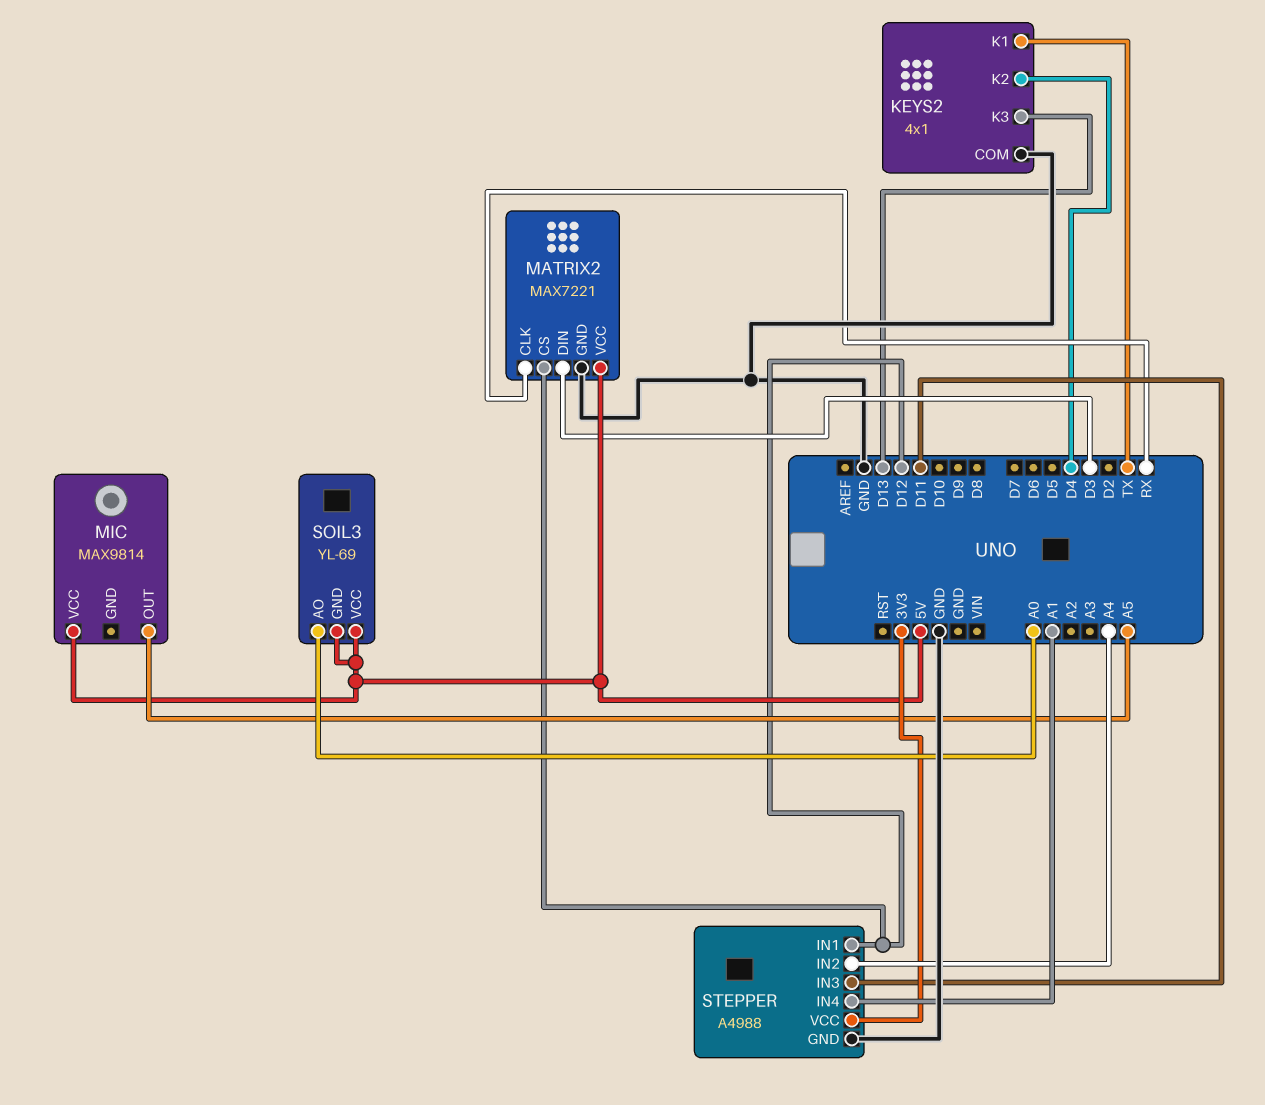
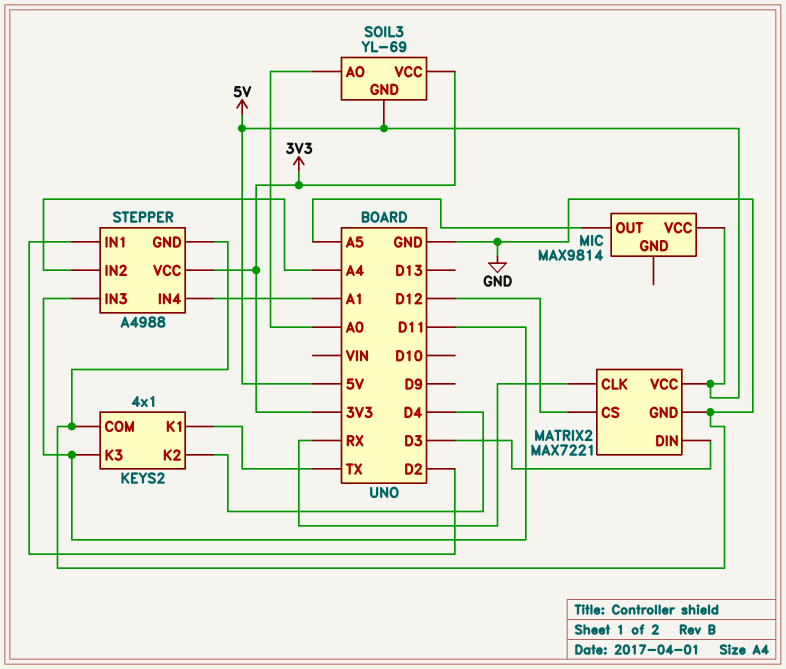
KEYS2 pin K3: D13 -> D11
SOIL3 pin VCC: 5V -> 3V3
STEPPER pin IN1: D12 -> D2

